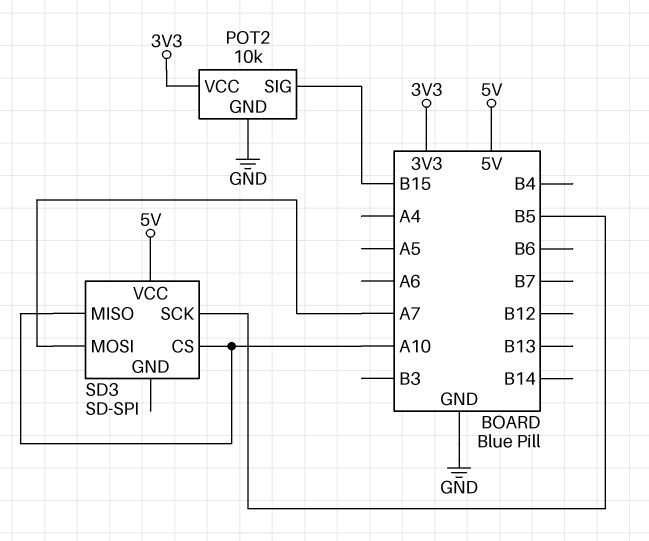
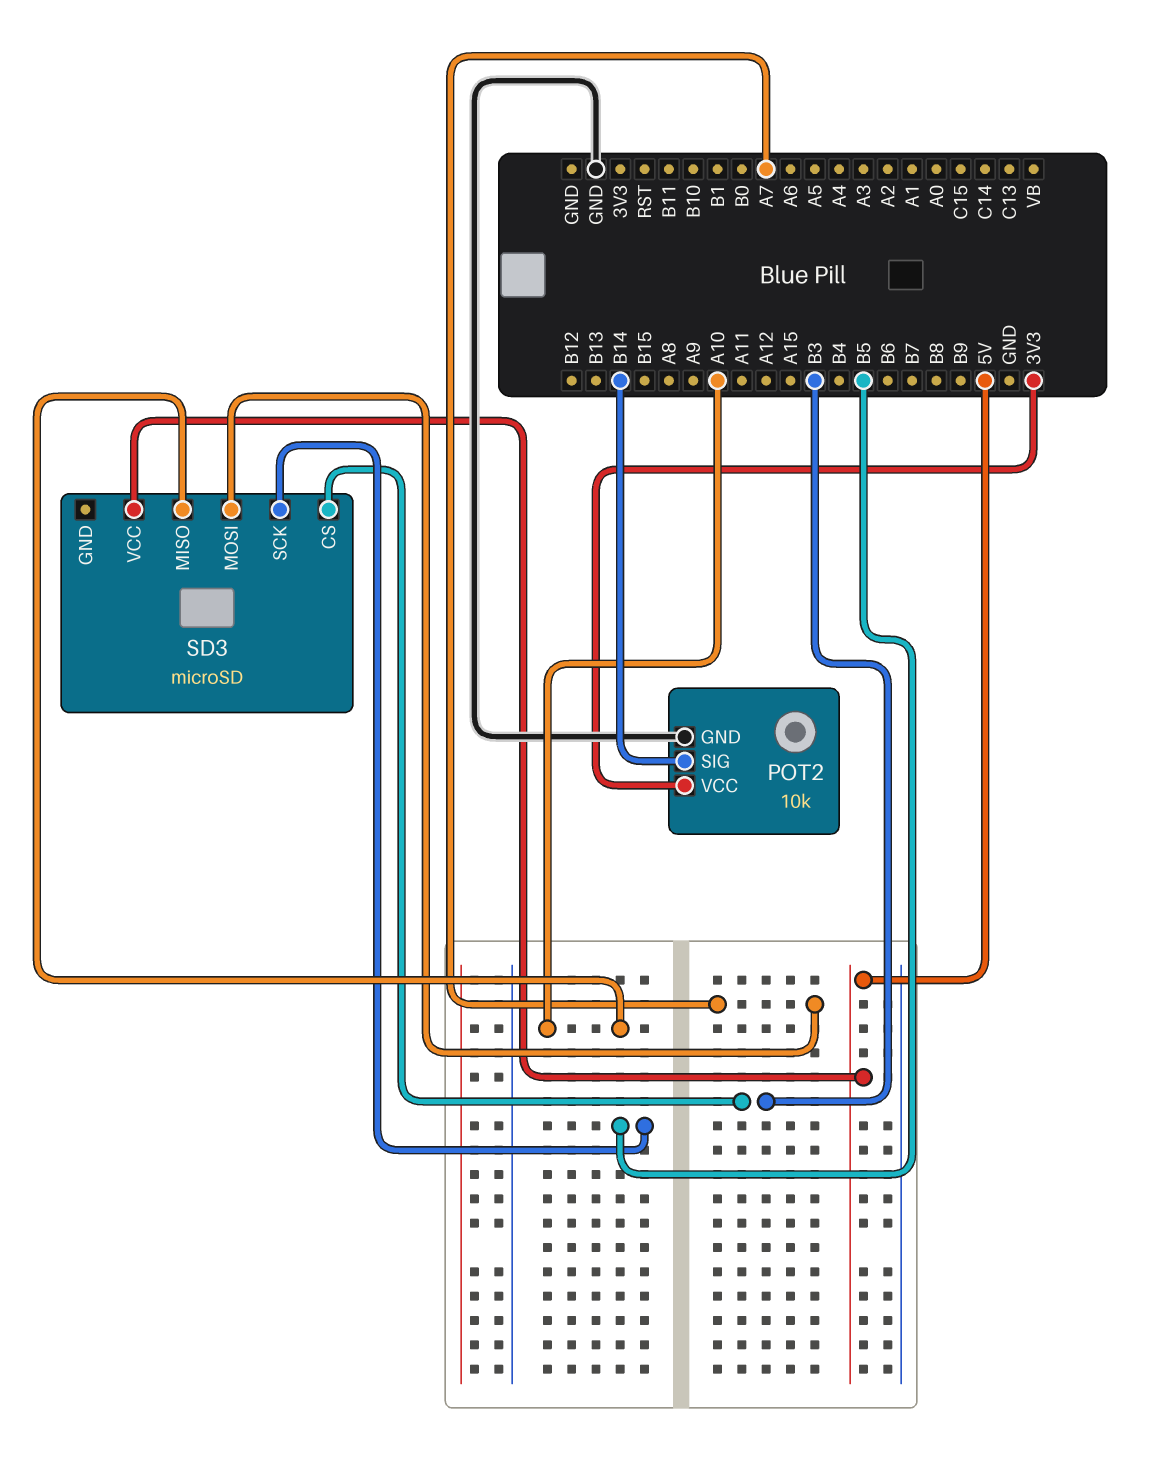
POT2 pin SIG: B15 -> B14
SD3: SD-SPI -> microSD
SD3 pin CS: A10 -> B3

